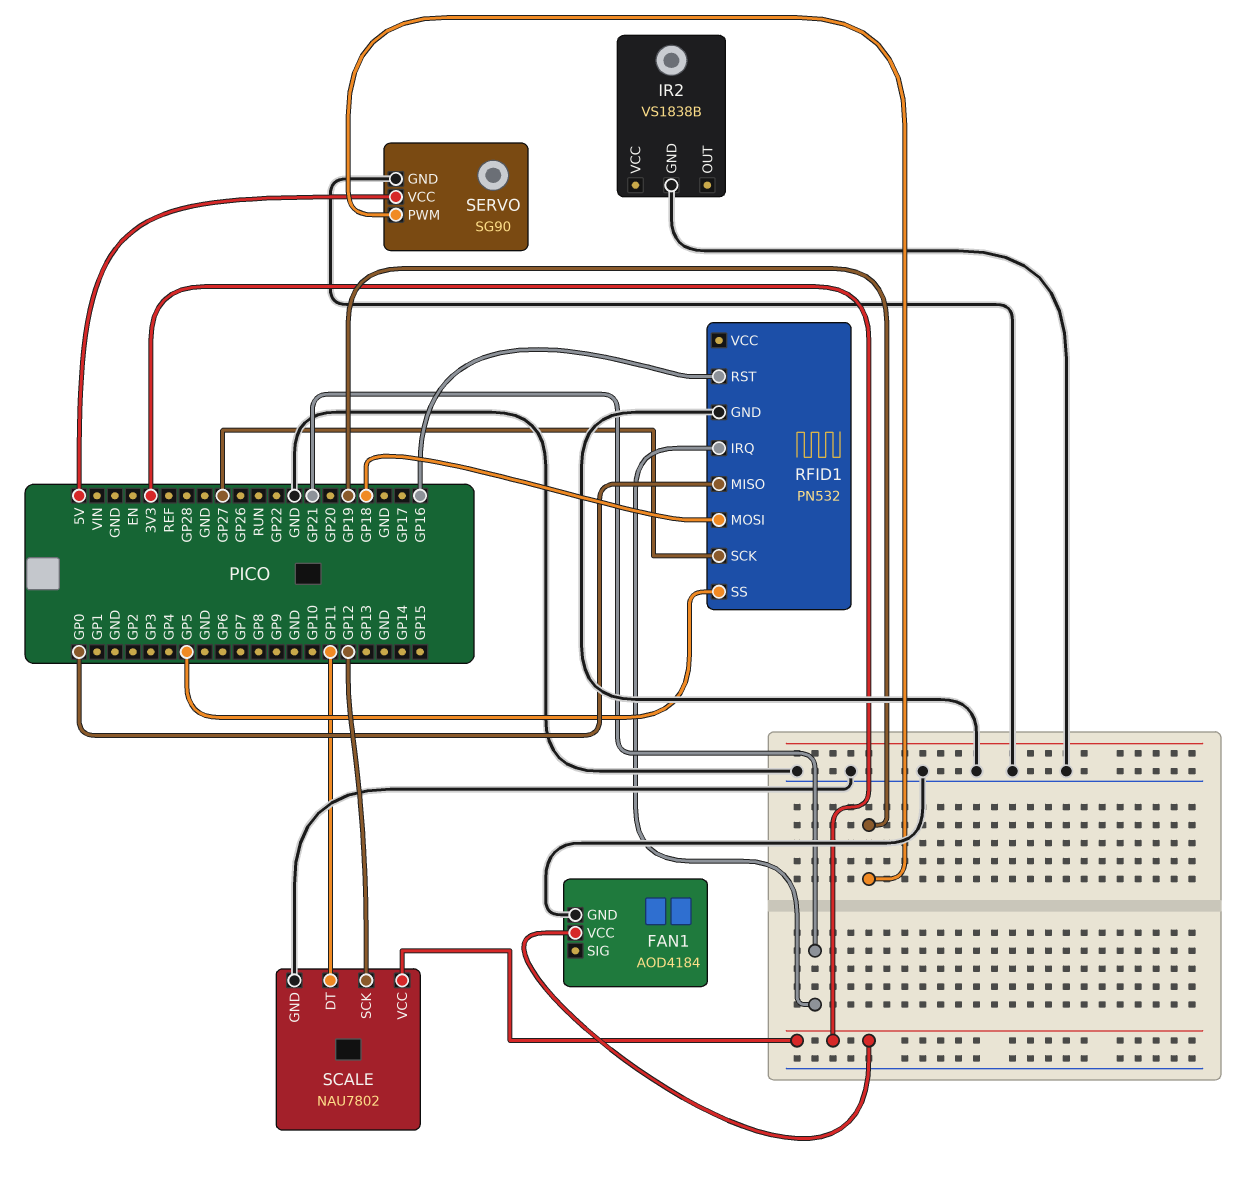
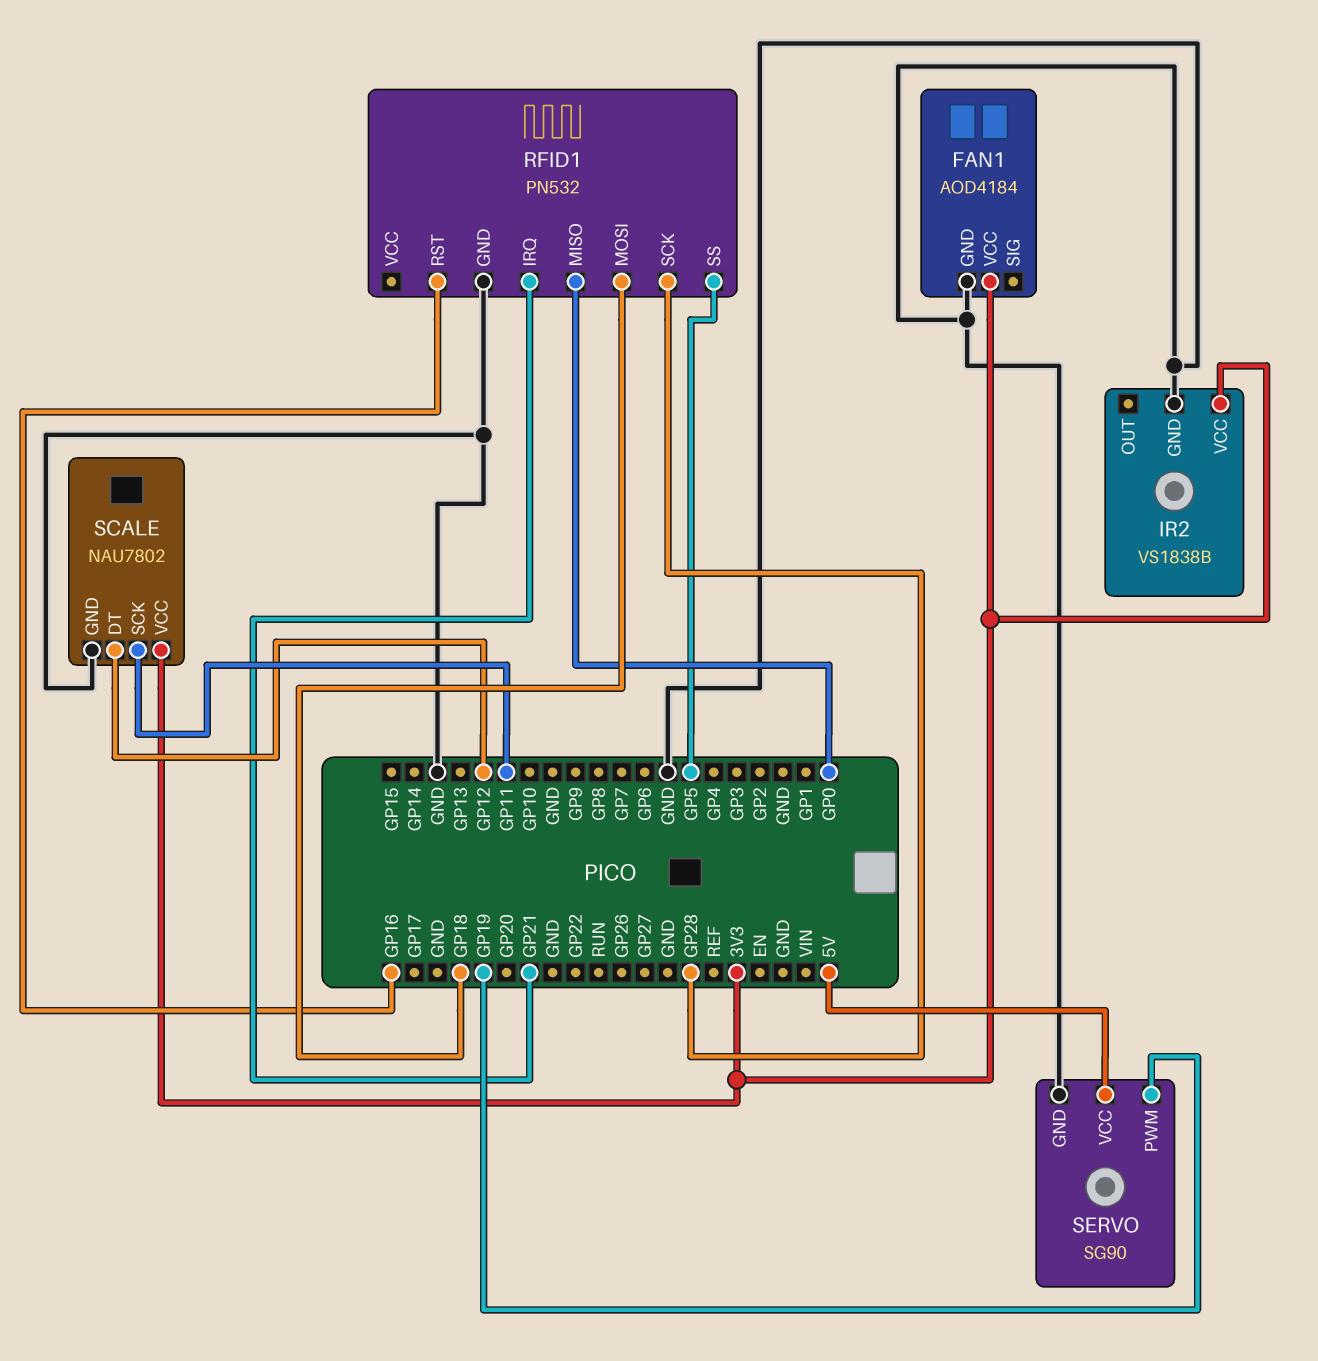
IR2 pin VCC: none -> 3V3
RFID1 pin SCK: GP27 -> GP28
SCALE pin DT: GP11 -> GP12
SCALE pin SCK: GP12 -> GP11

